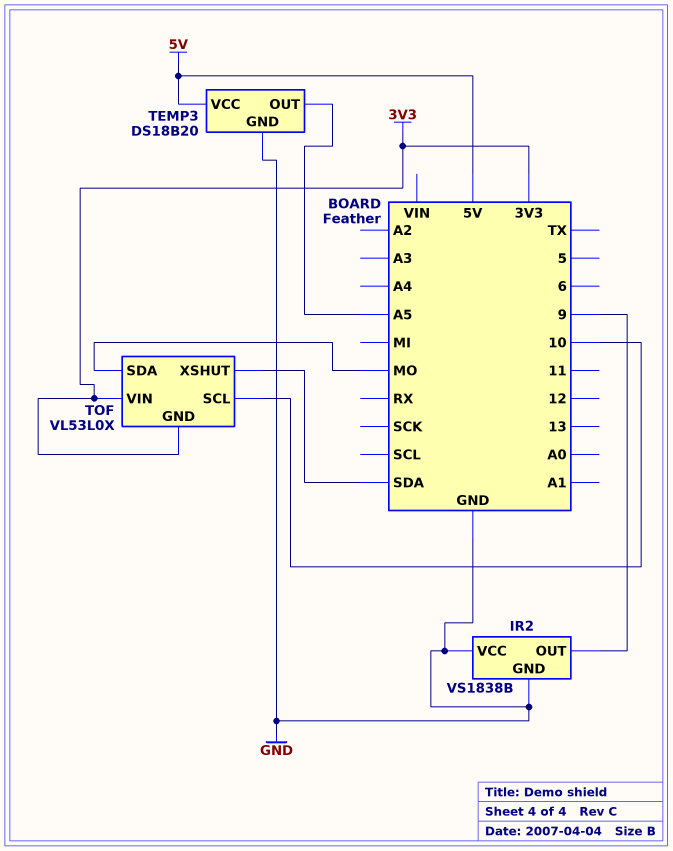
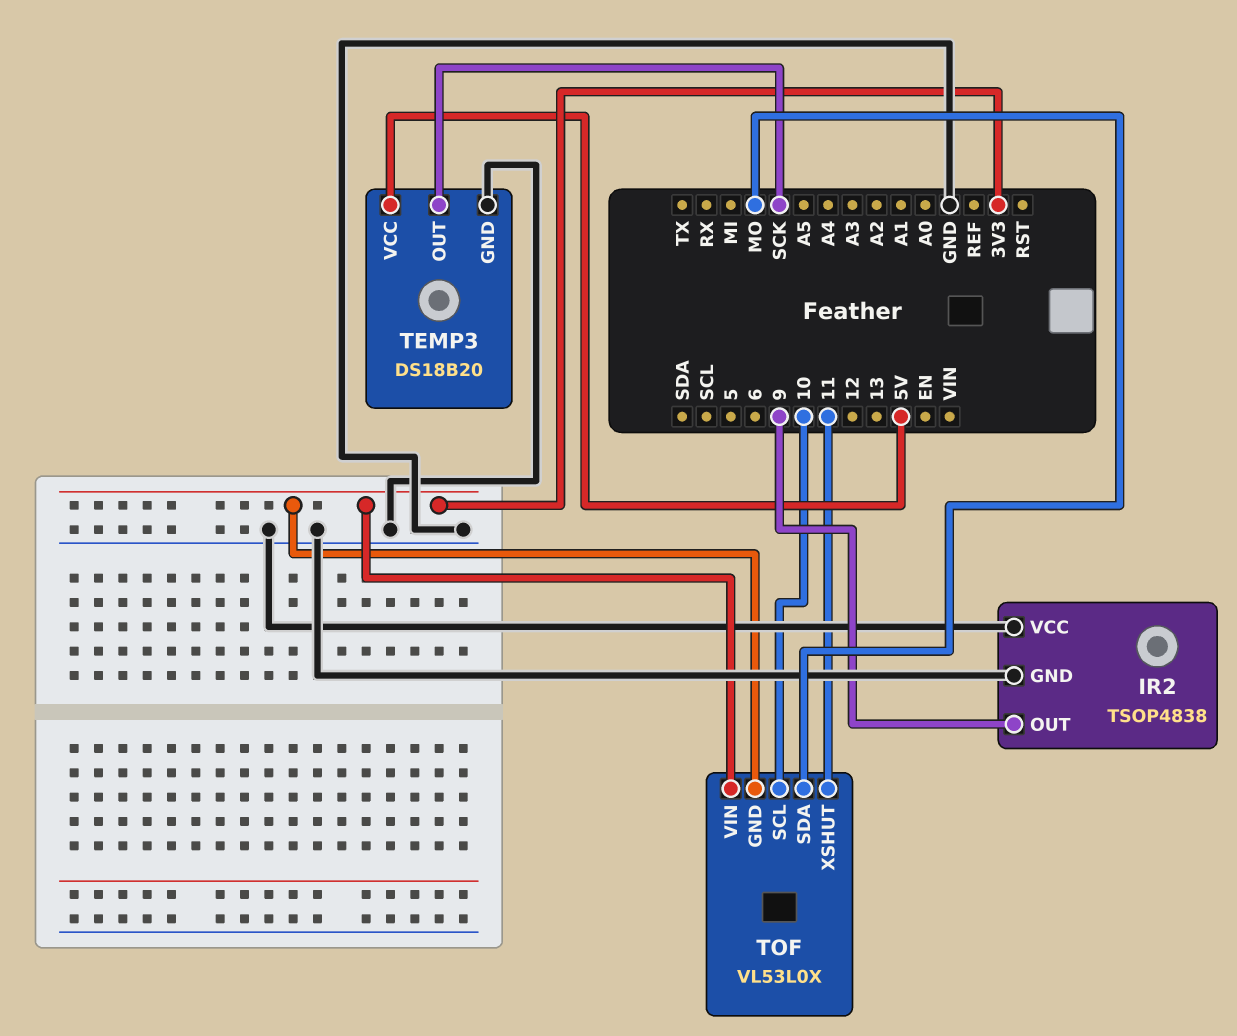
IR2: VS1838B -> TSOP4838
TEMP3 pin OUT: A5 -> SCK
TOF pin XSHUT: SDA -> 11

